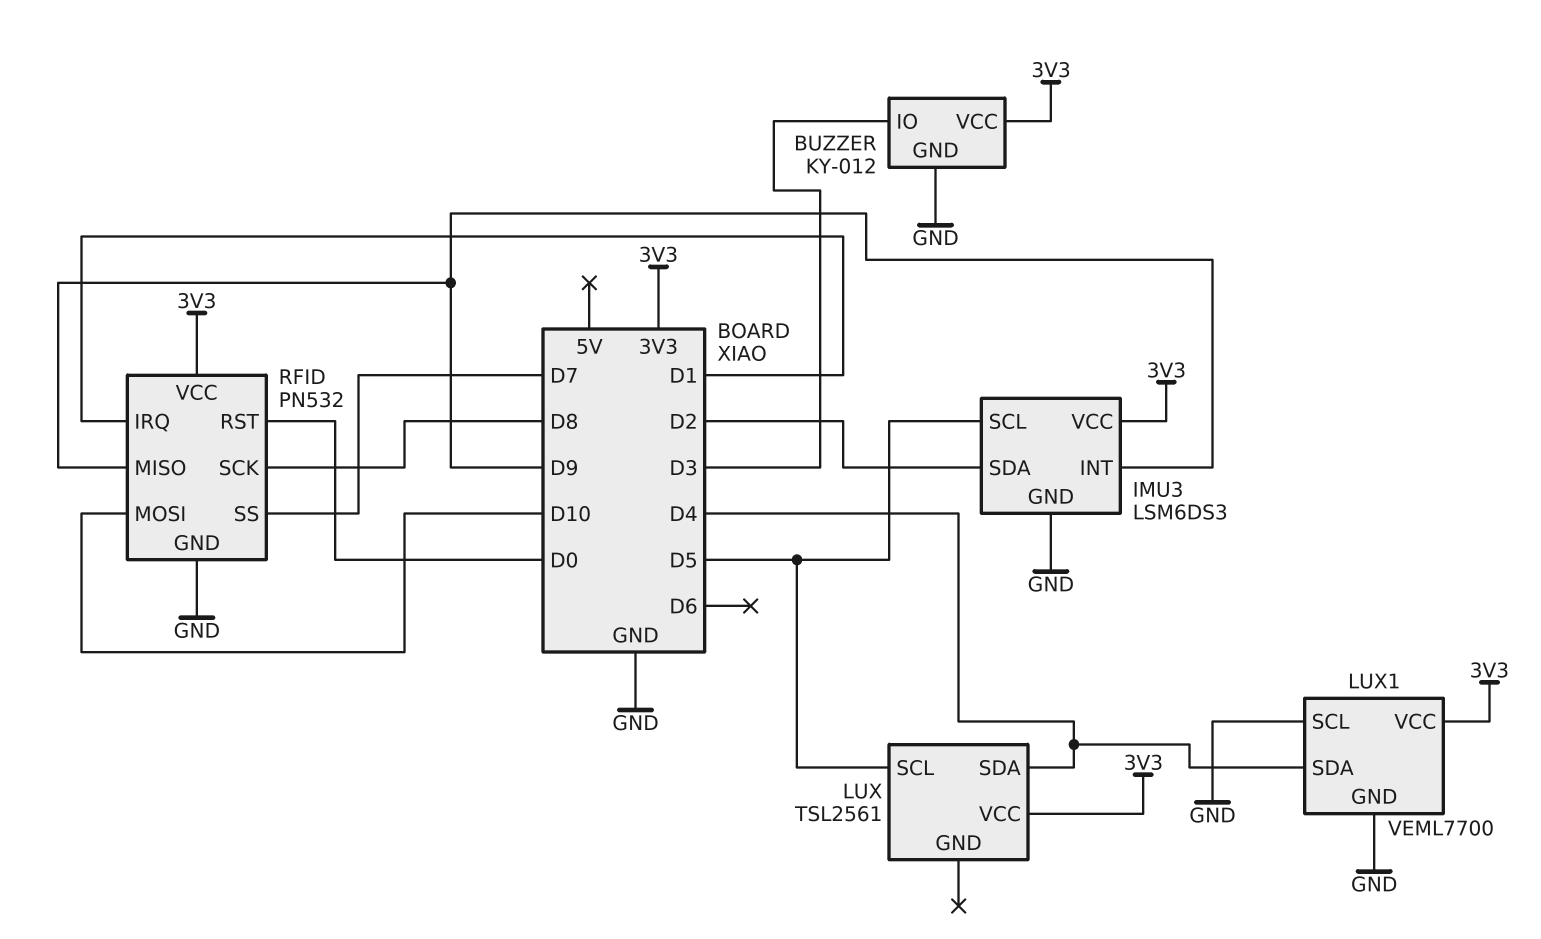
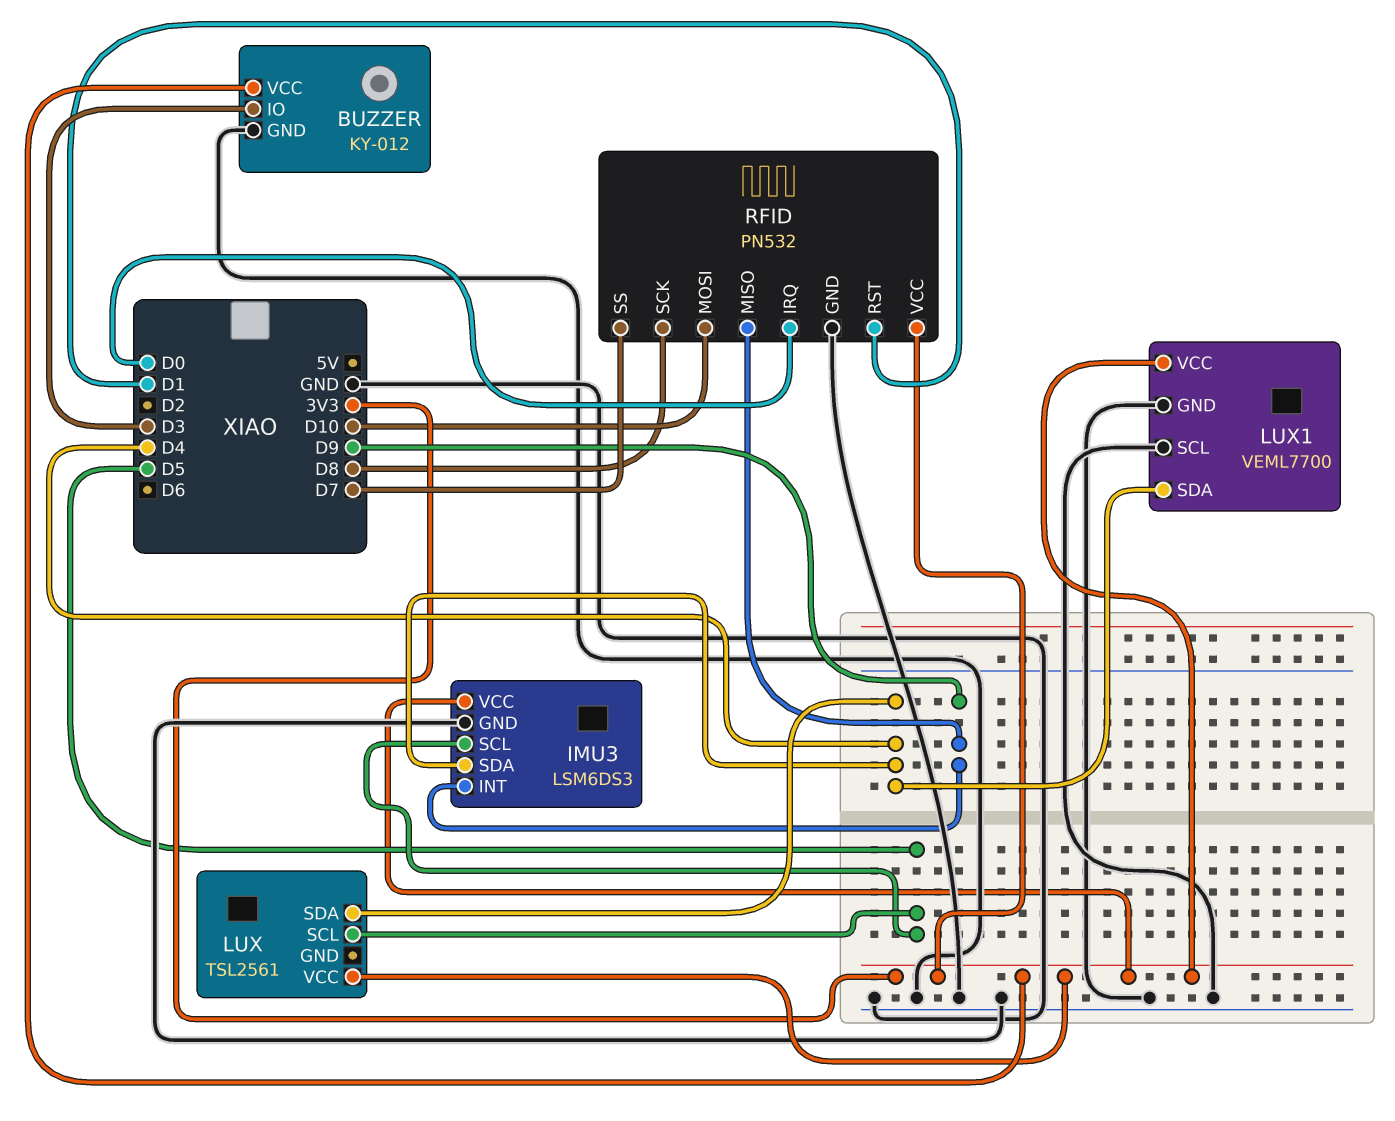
IMU3 pin SDA: D2 -> D4
RFID pin IRQ: D1 -> D0
RFID pin RST: D0 -> D1

